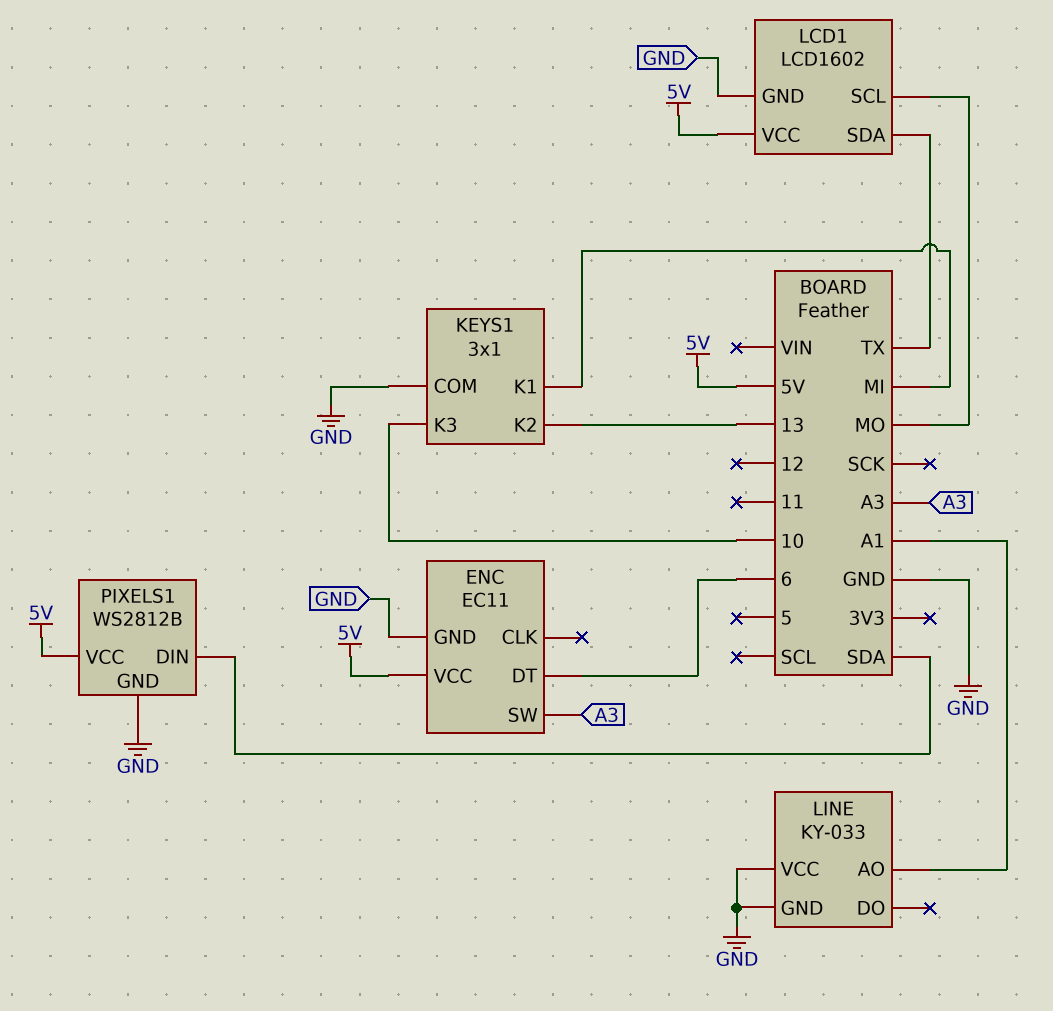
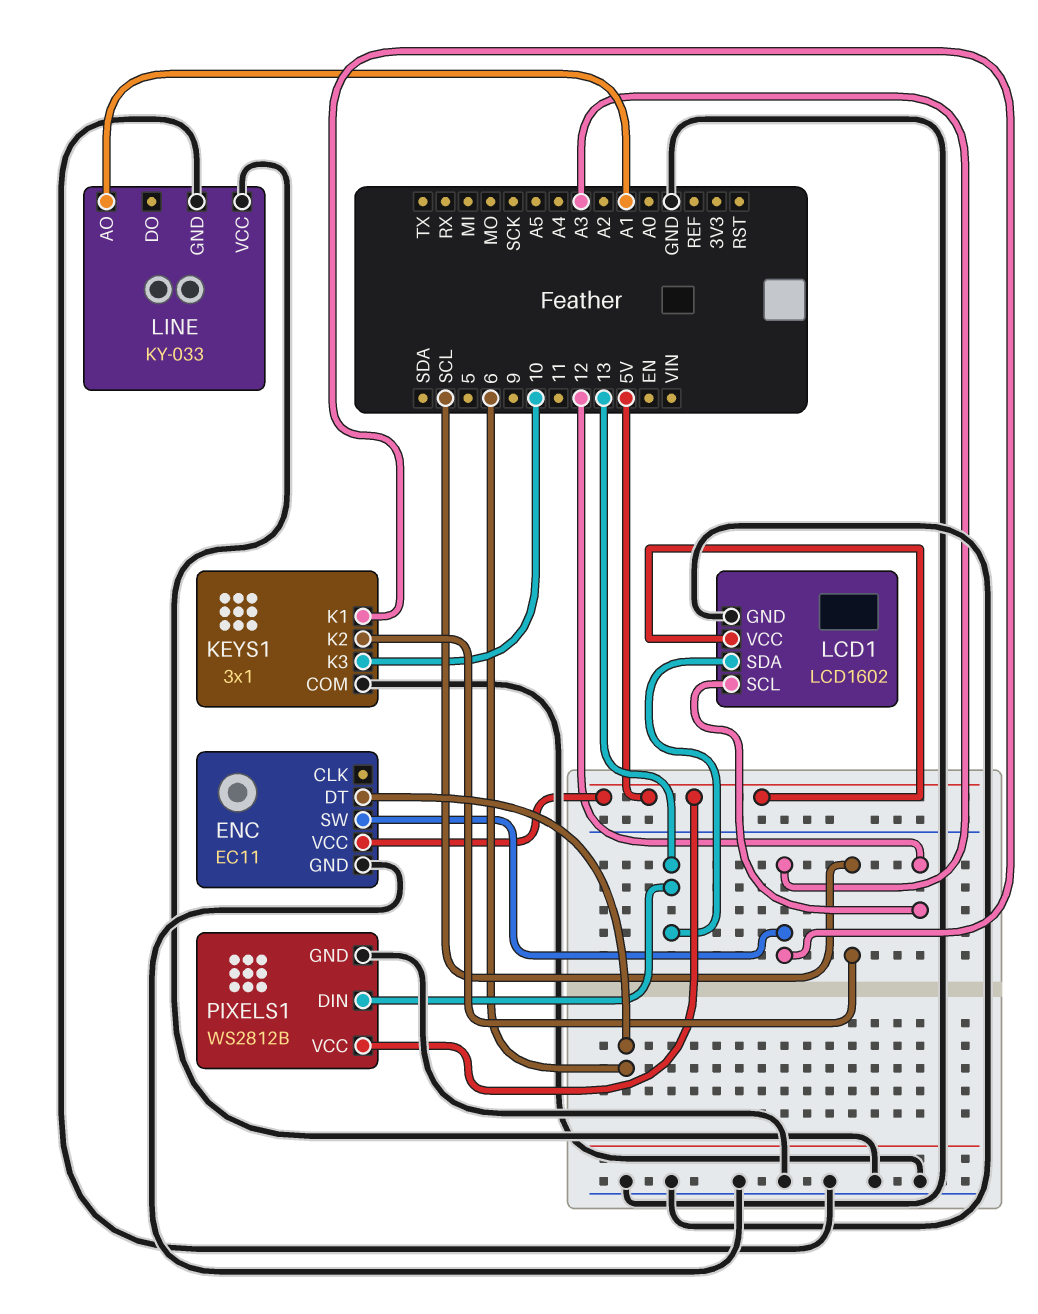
KEYS1 pin K1: MI -> A3
KEYS1 pin K2: 13 -> SCL
LCD1 pin SCL: MO -> 12
LCD1 pin SDA: TX -> 13
PIXELS1 pin DIN: SDA -> 13

